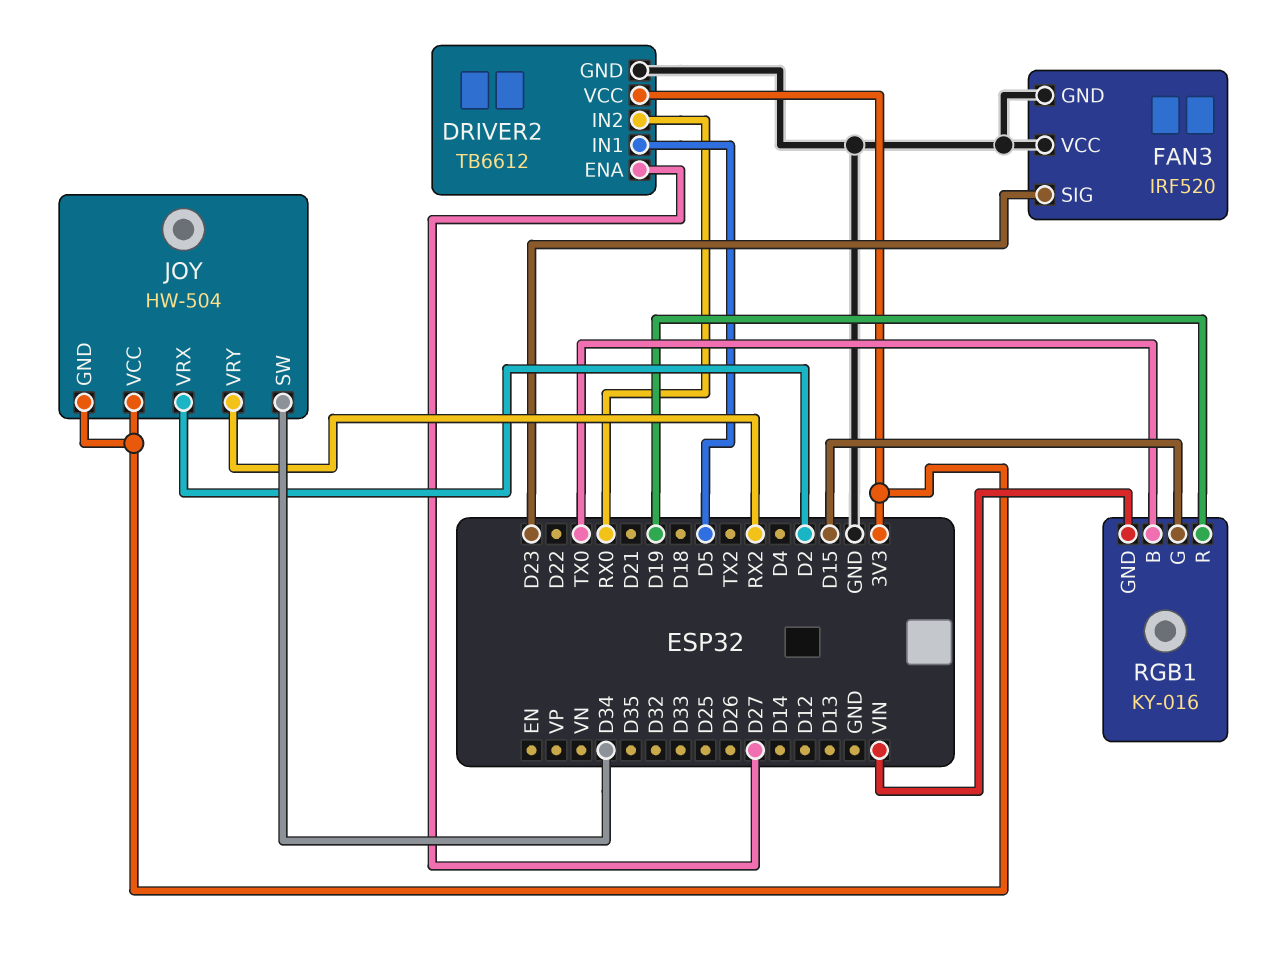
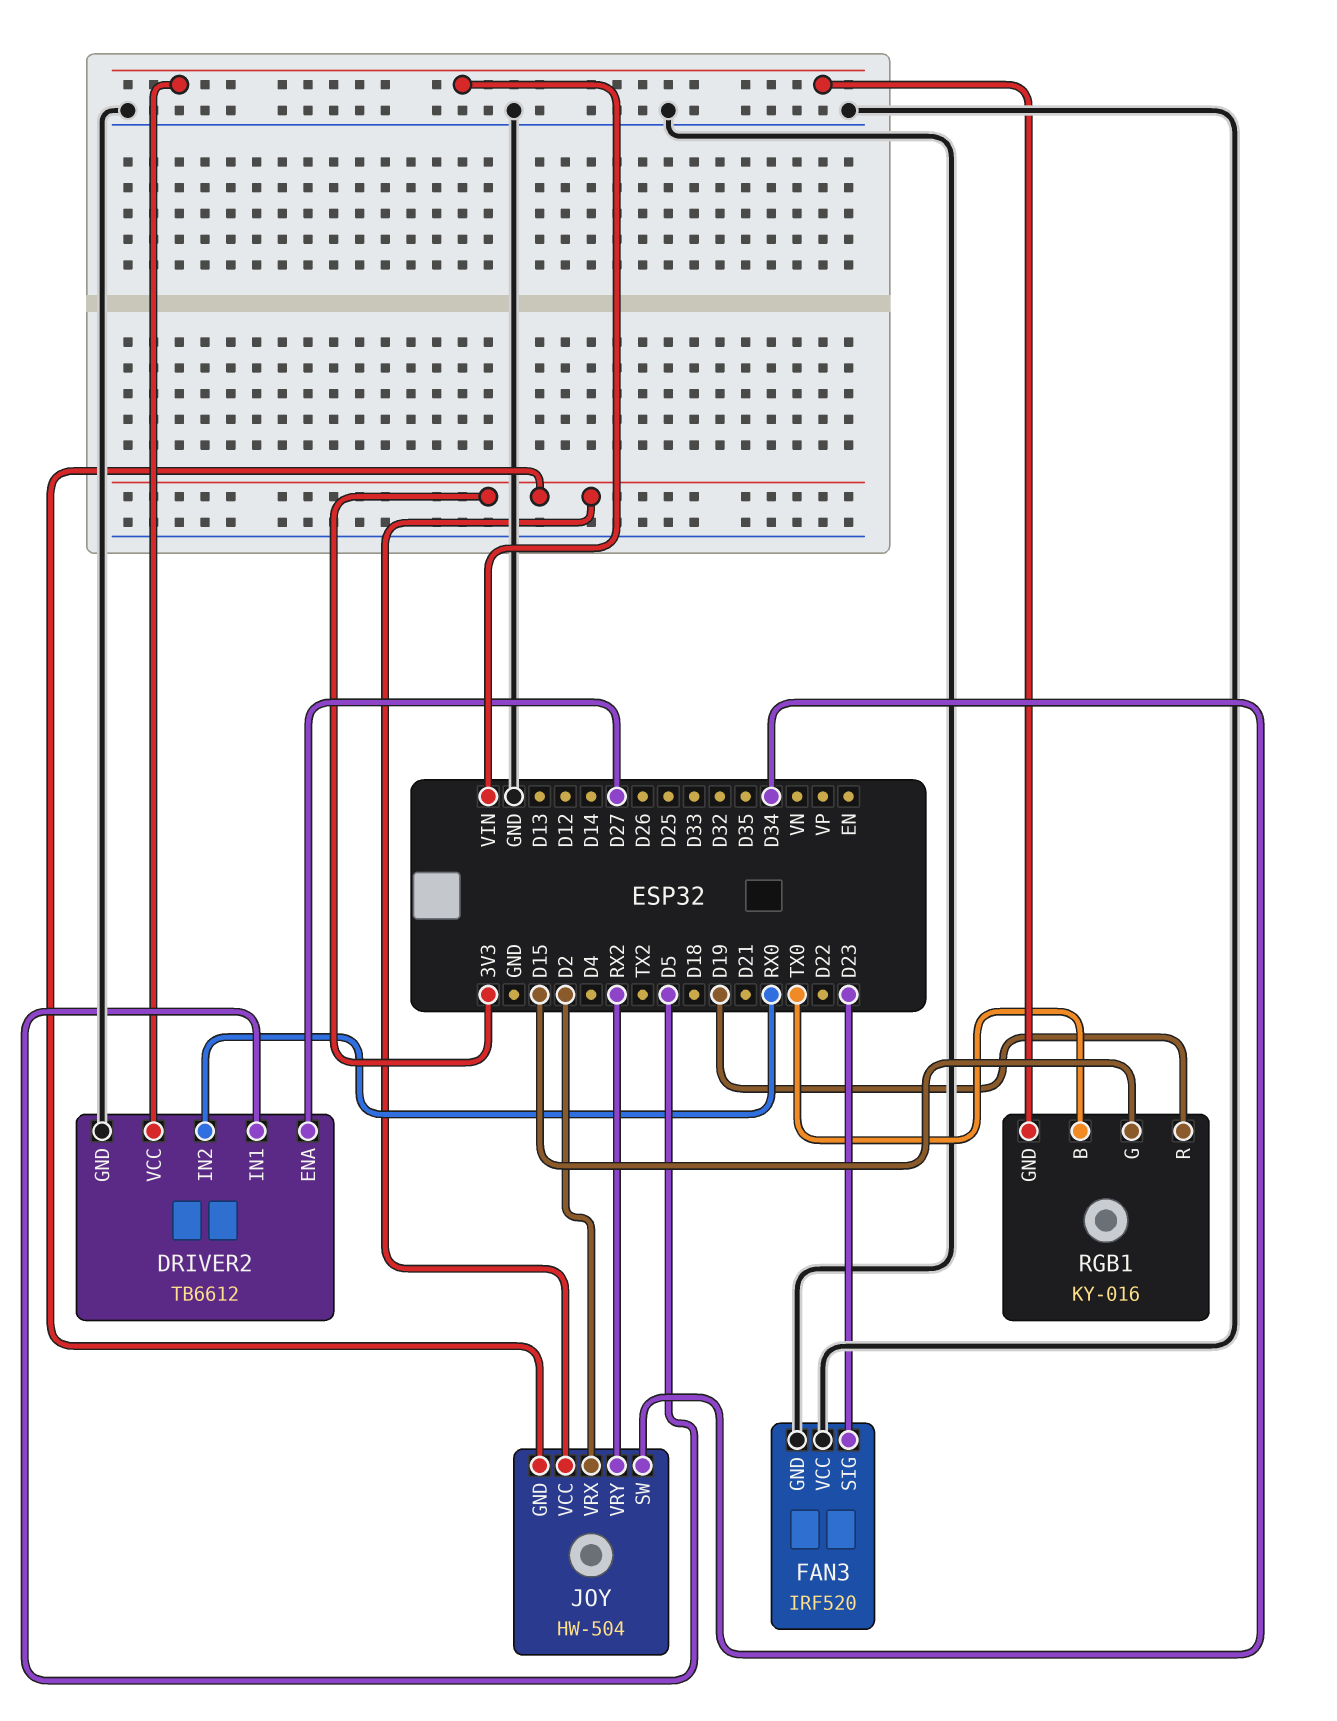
DRIVER2 pin VCC: 3V3 -> VIN

